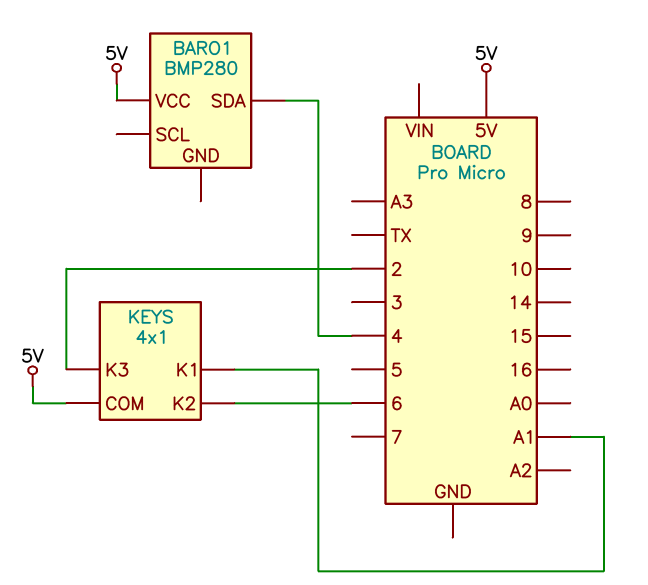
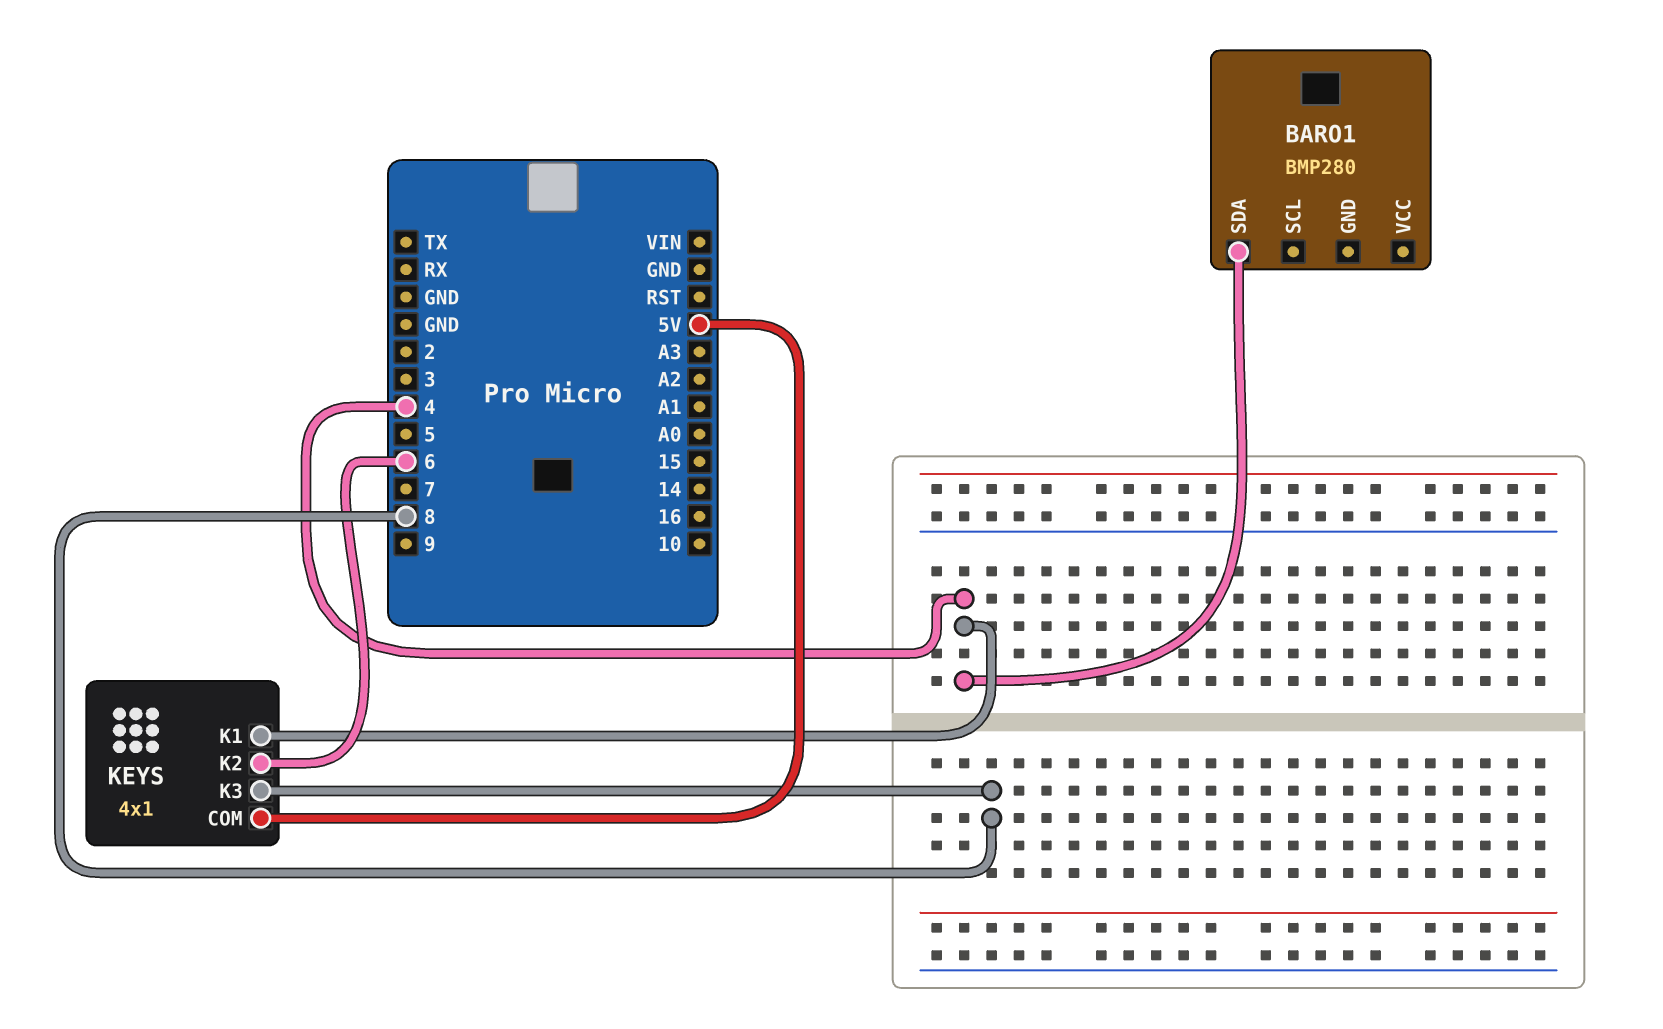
BARO1 pin VCC: 5V -> none
KEYS pin K1: A1 -> 4
KEYS pin K3: 2 -> 8

